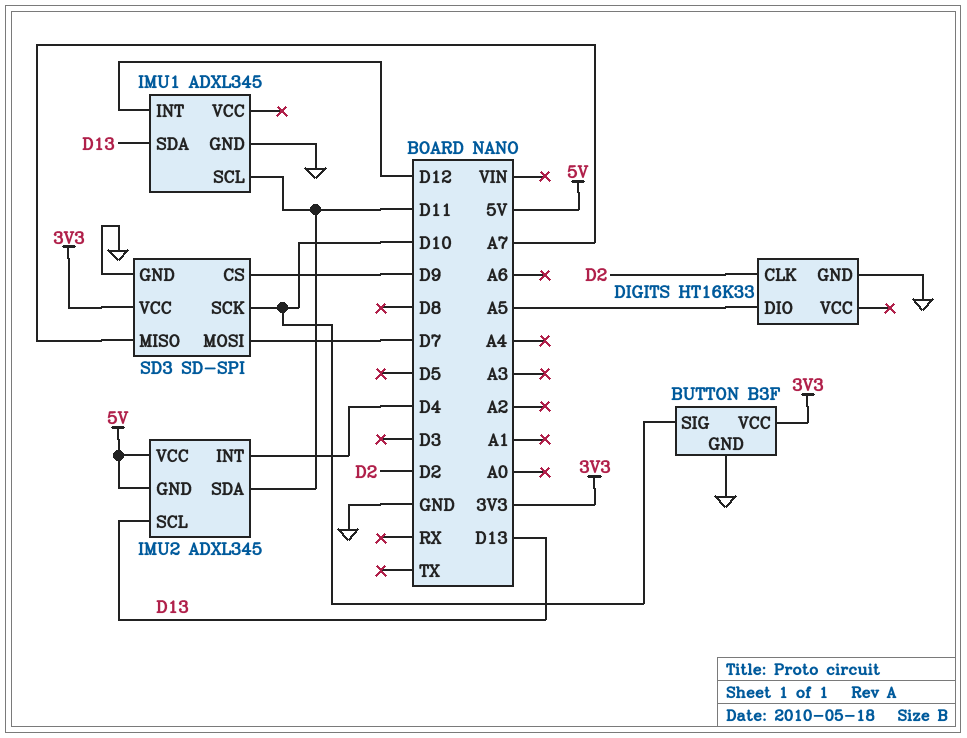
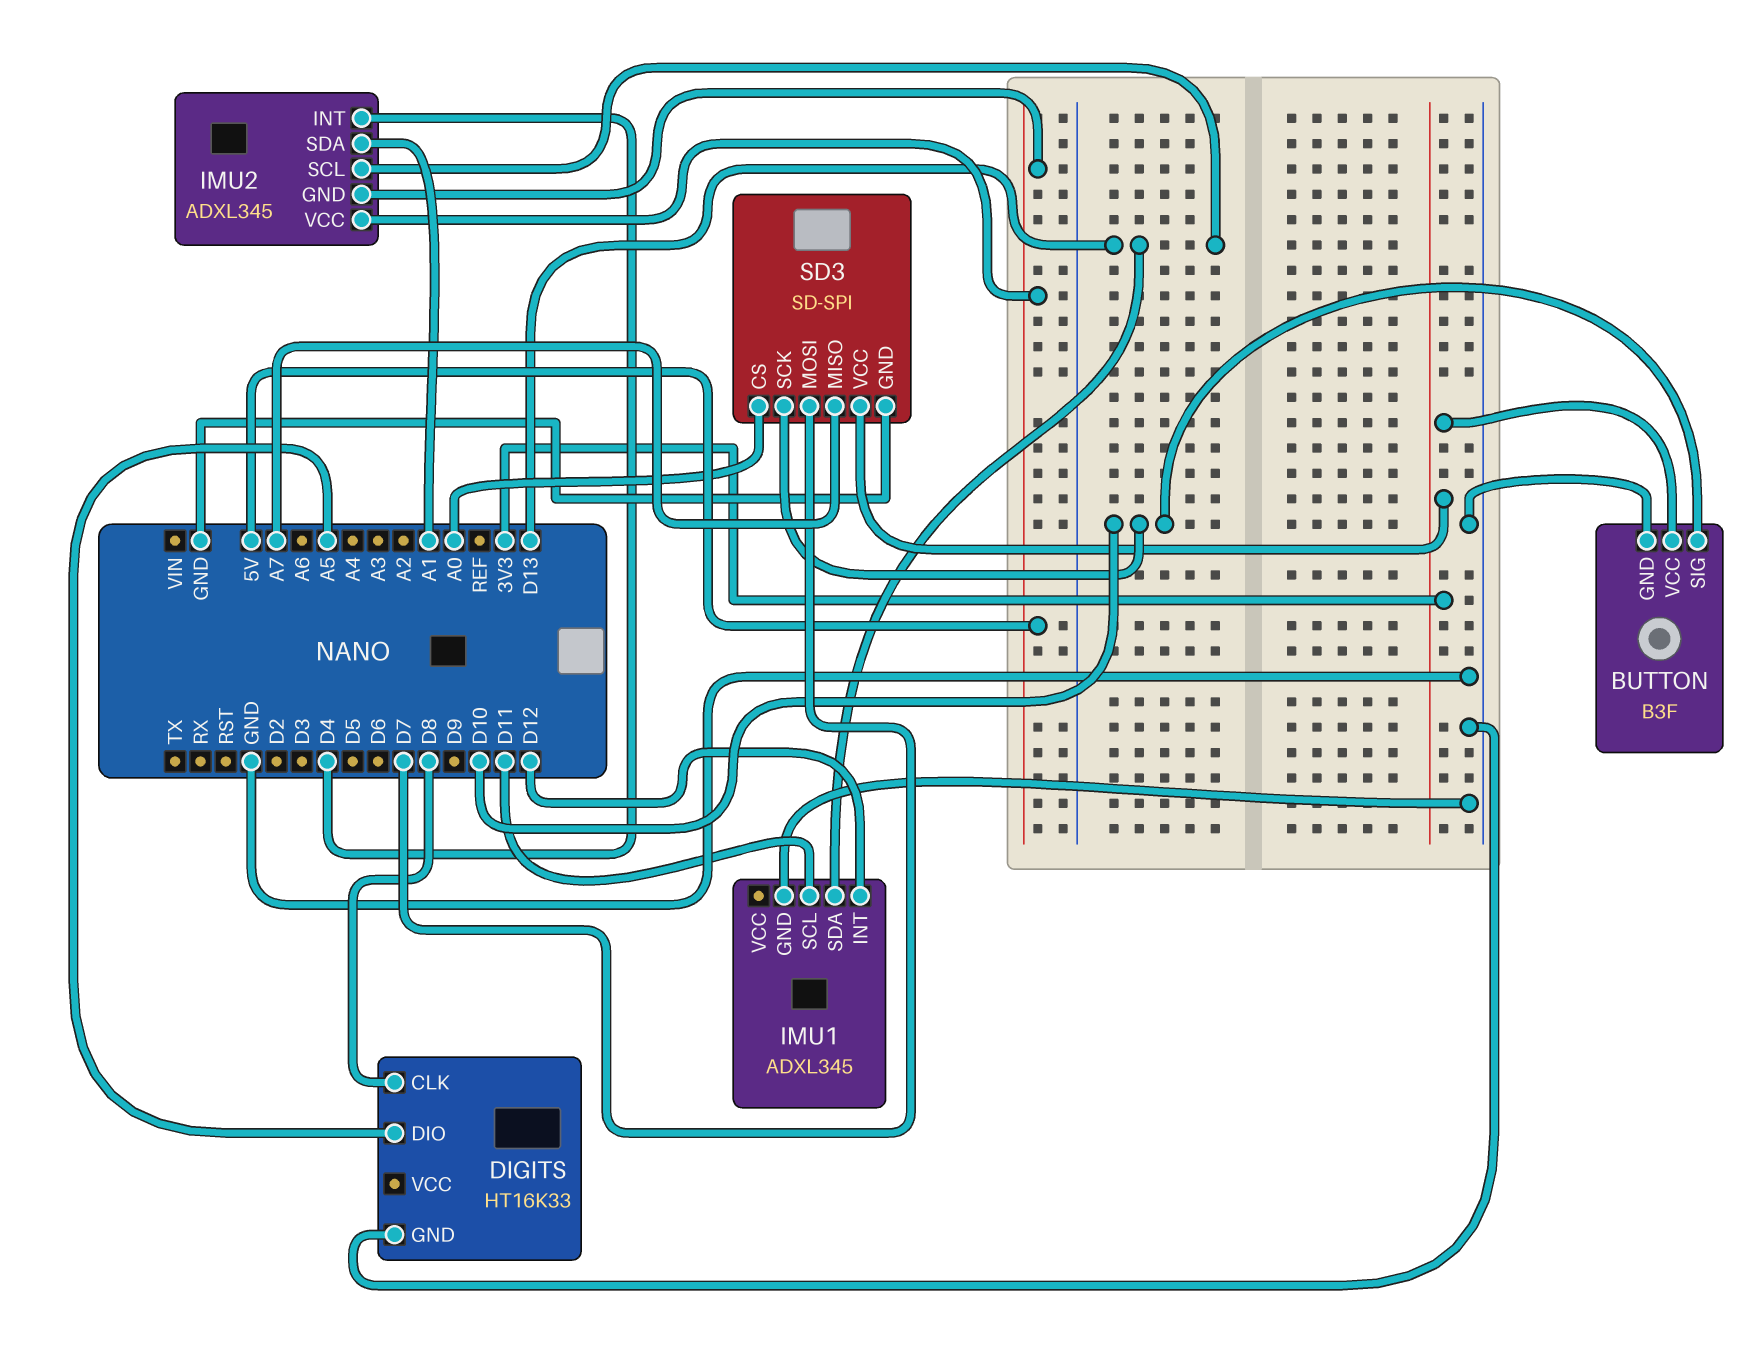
DIGITS pin CLK: D2 -> D8
IMU2 pin SDA: D11 -> A1
SD3 pin CS: D9 -> A0

